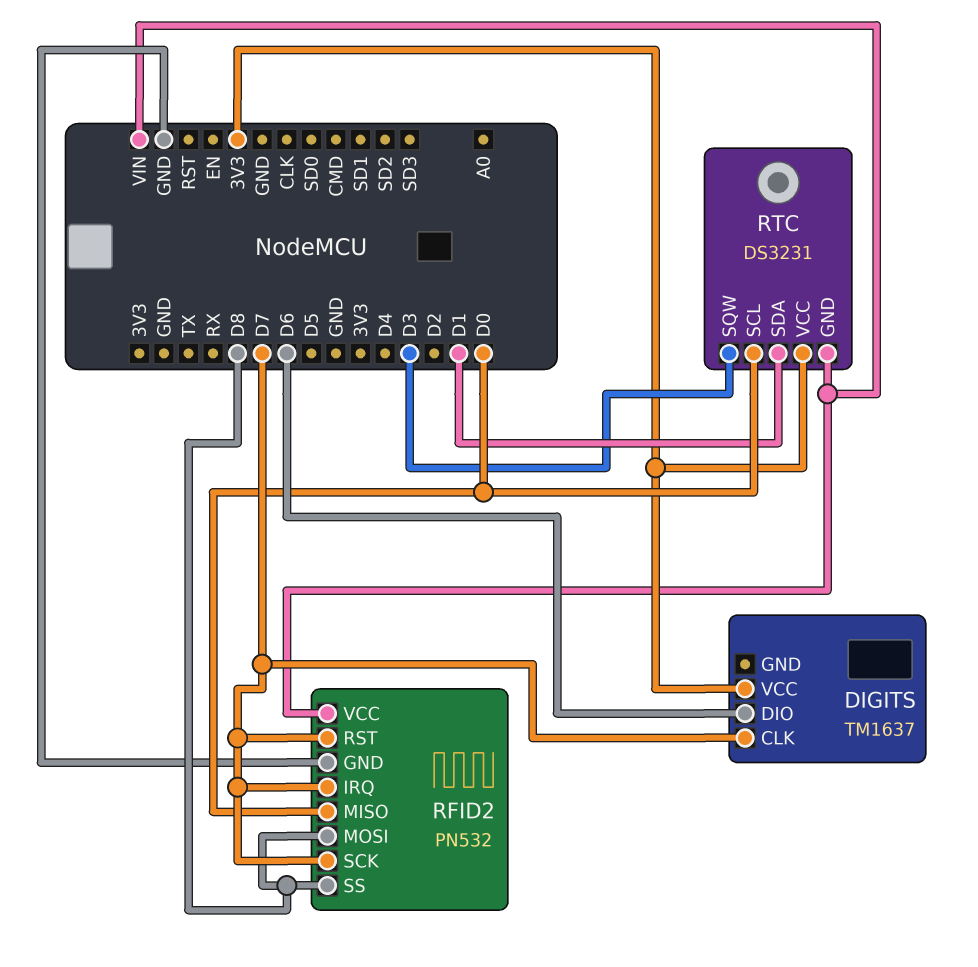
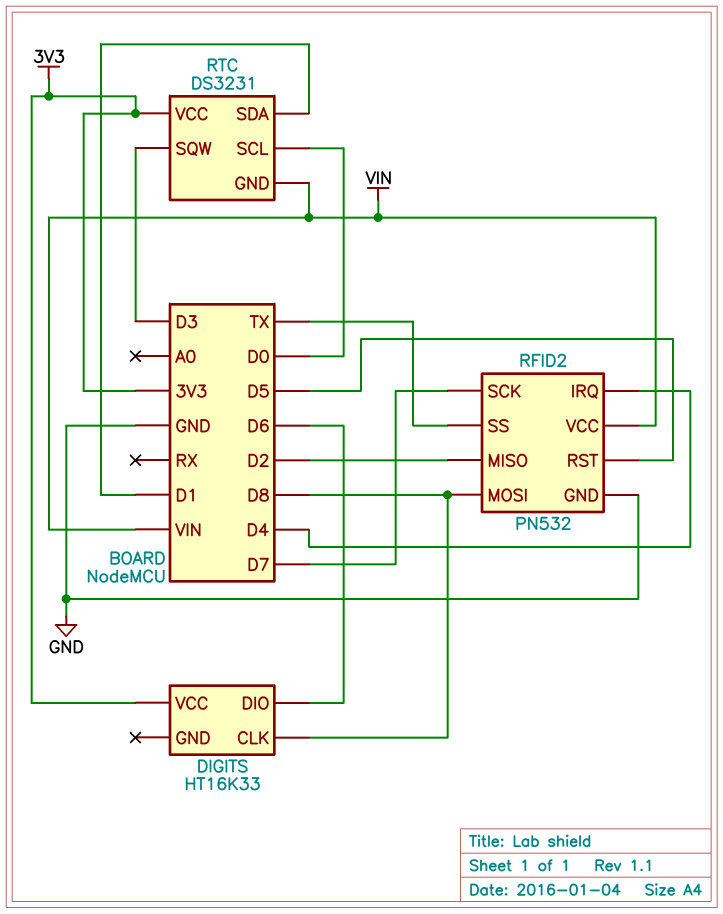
DIGITS: TM1637 -> HT16K33
DIGITS pin CLK: D7 -> D8
RFID2 pin IRQ: D7 -> D4
RFID2 pin MISO: D0 -> D2
RFID2 pin RST: D7 -> D5
RFID2 pin SS: D8 -> TX

